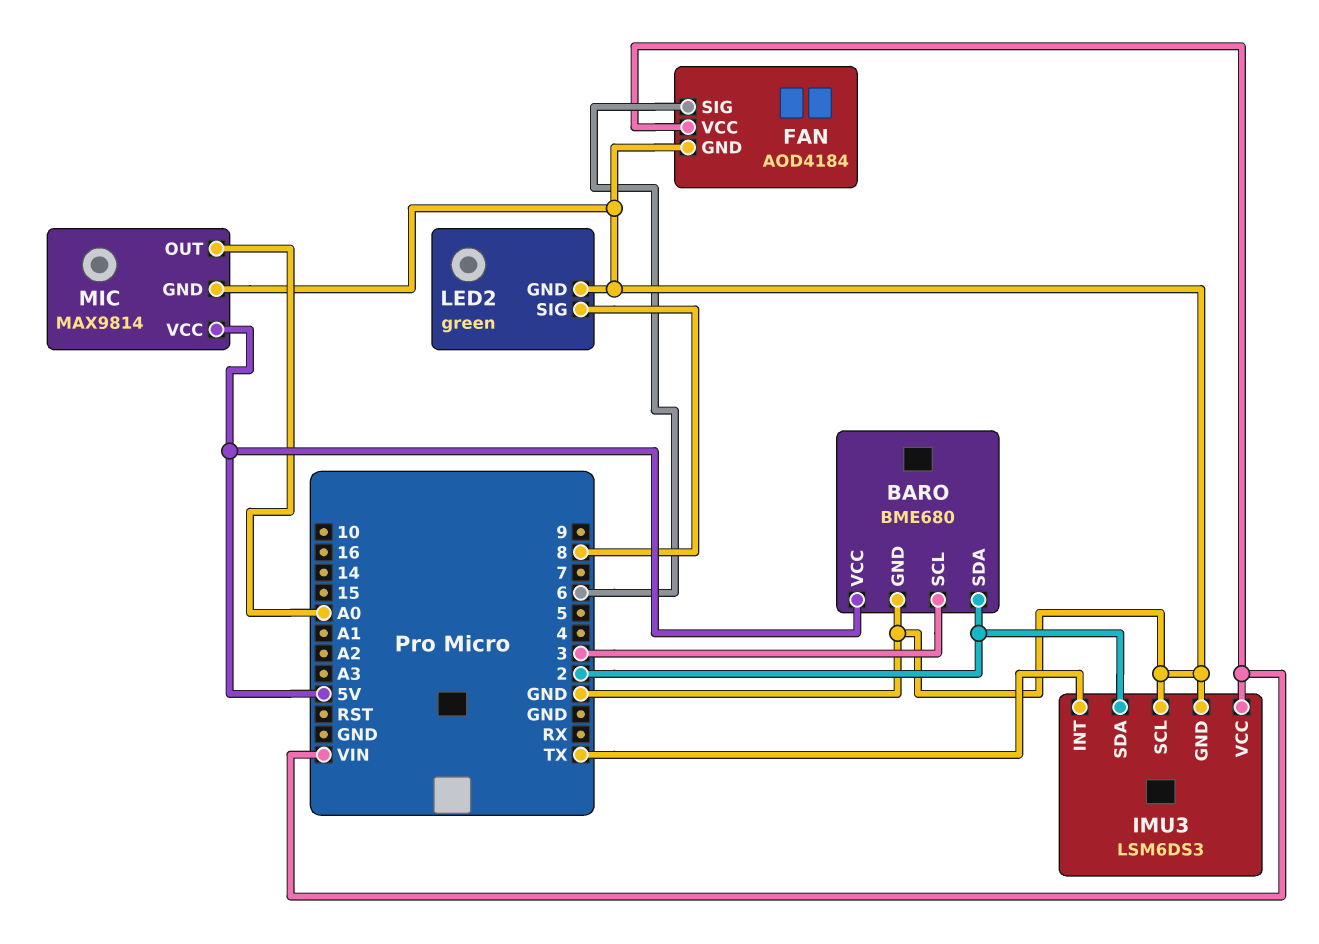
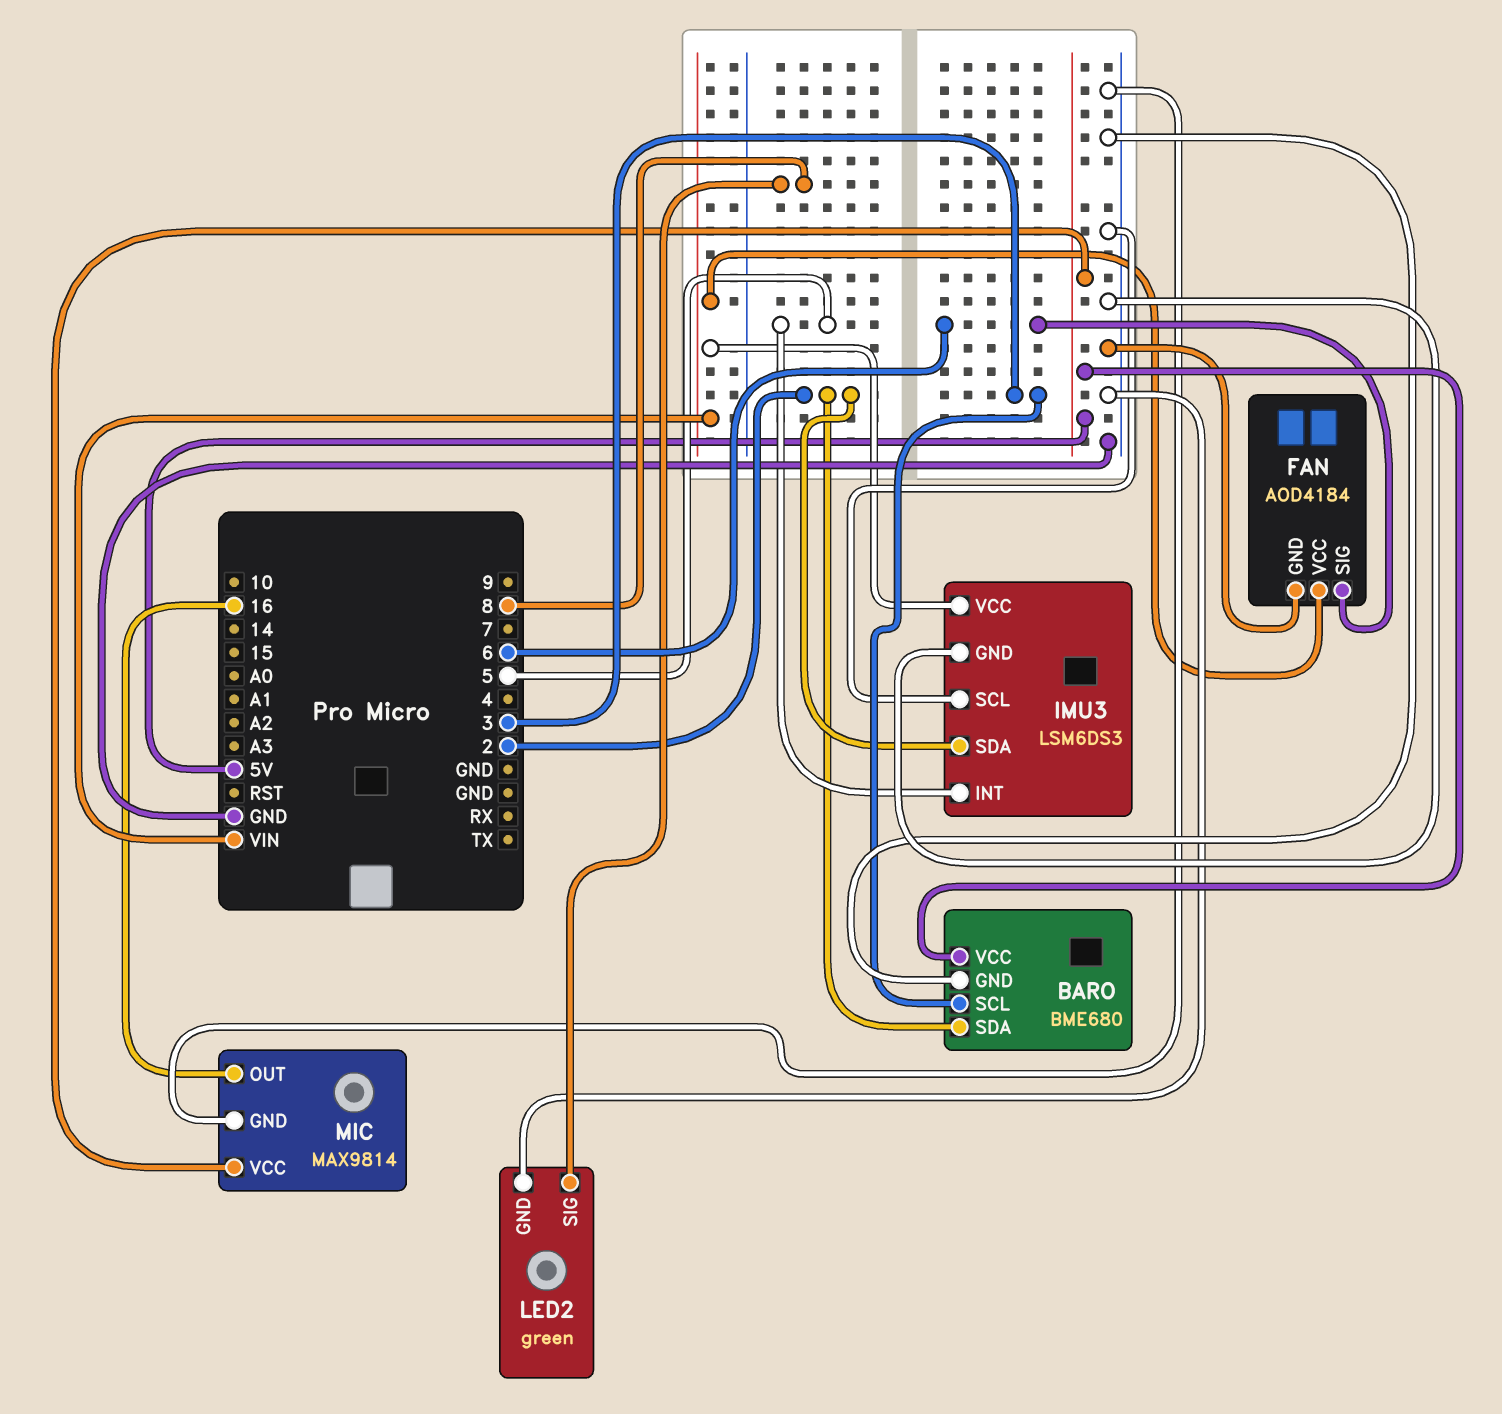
IMU3 pin INT: TX -> 5
MIC pin OUT: A0 -> 16

